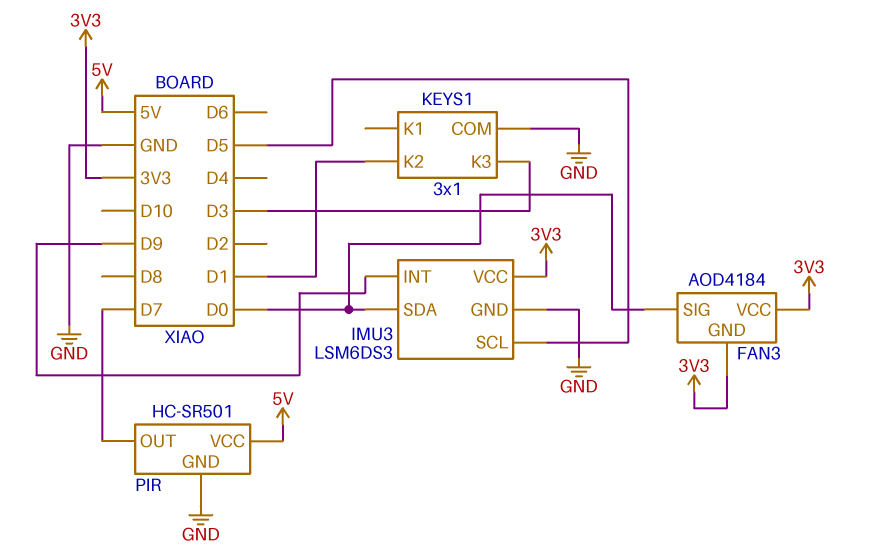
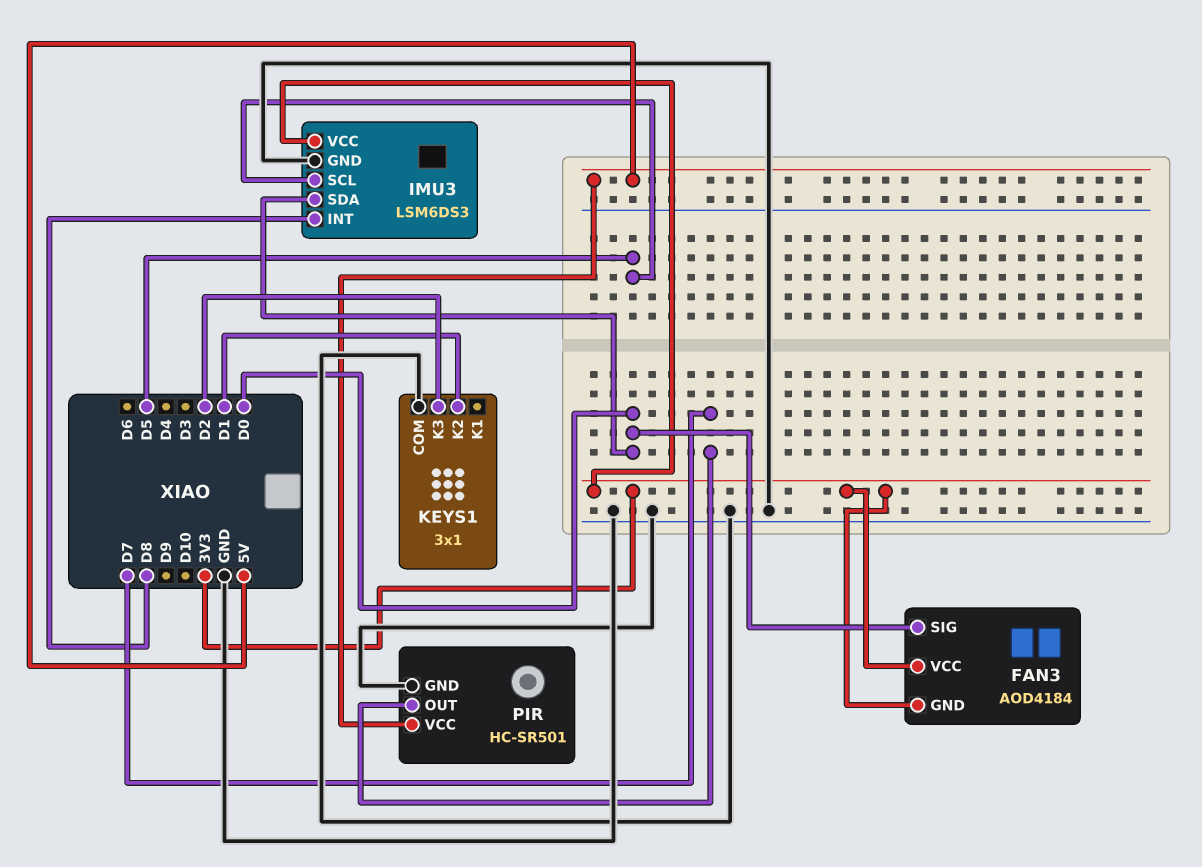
IMU3 pin INT: D9 -> D8
KEYS1 pin K3: D3 -> D2

